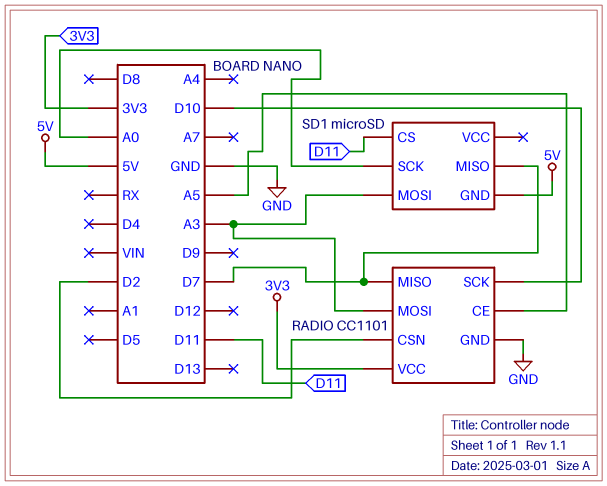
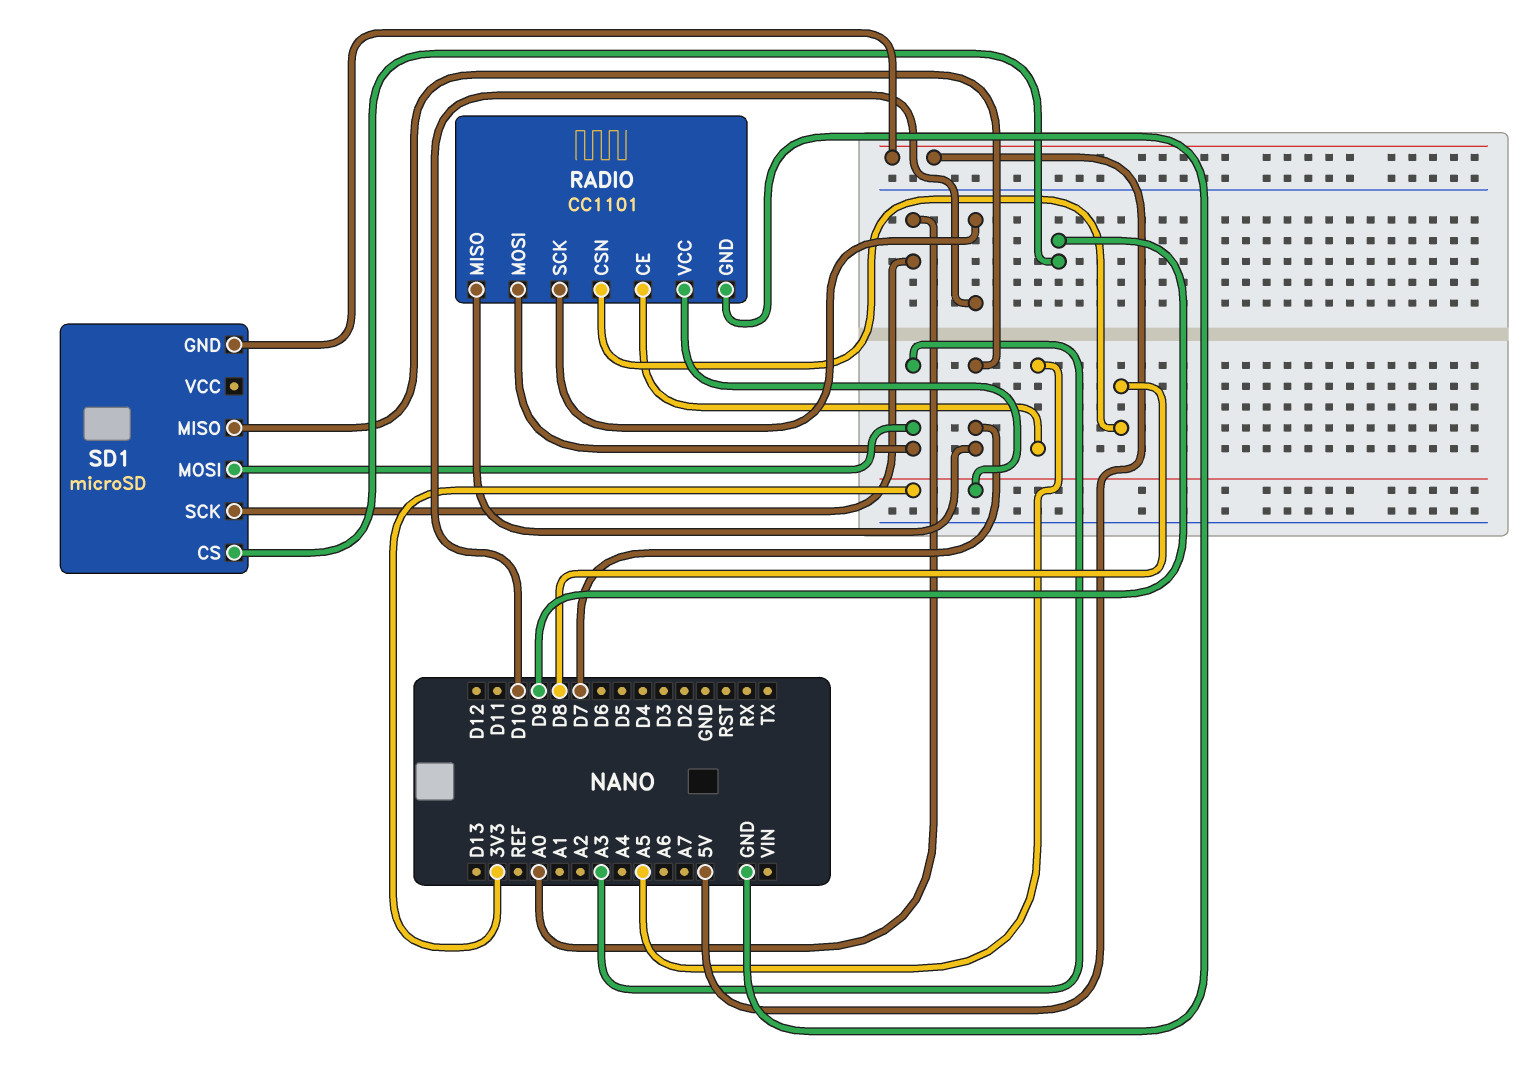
RADIO pin CSN: D2 -> D8
SD1 pin CS: D11 -> D9

